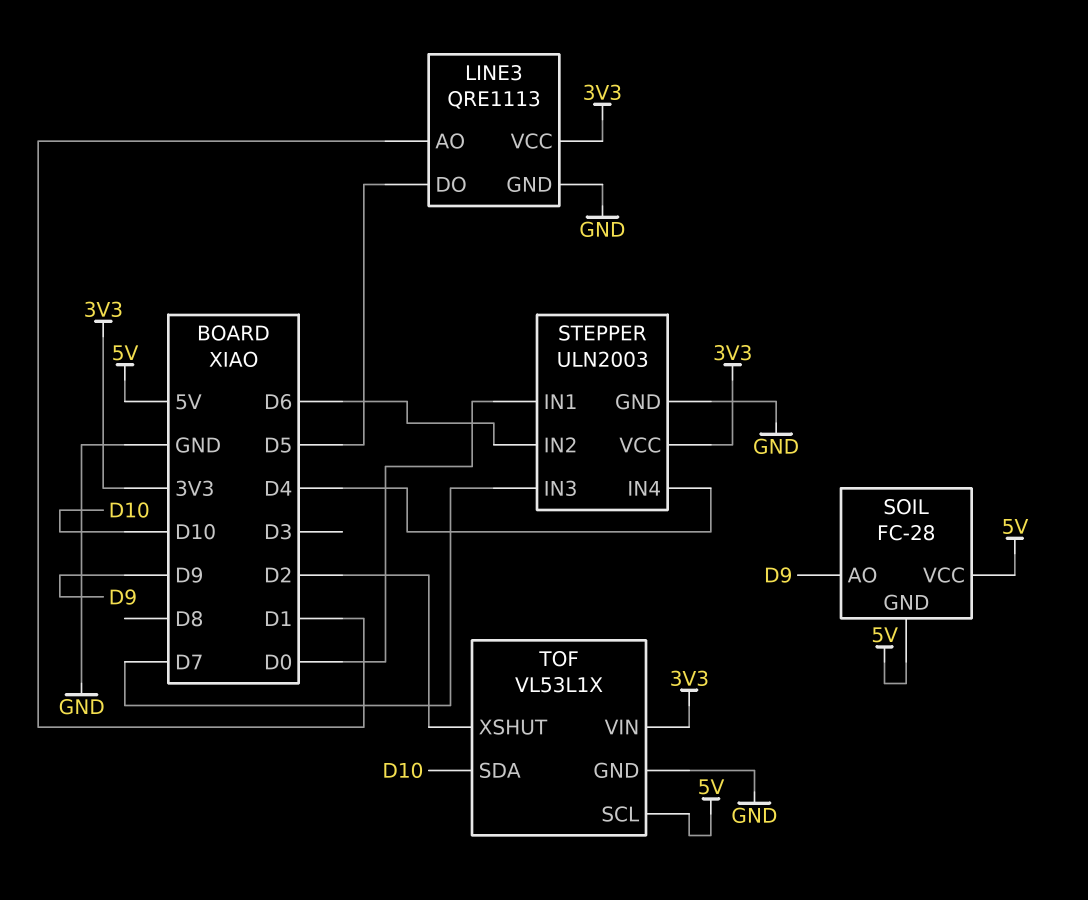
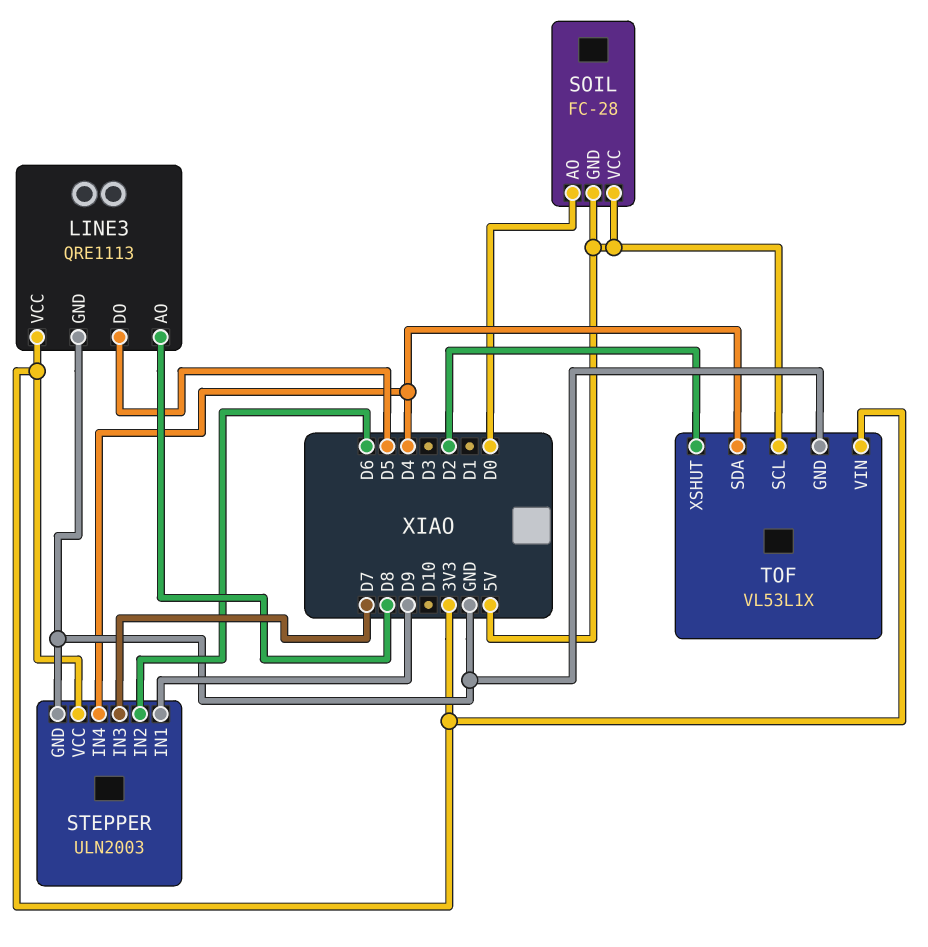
LINE3 pin AO: D1 -> D8
SOIL pin AO: D9 -> D0
STEPPER pin IN1: D0 -> D9
TOF pin SDA: D10 -> D4

